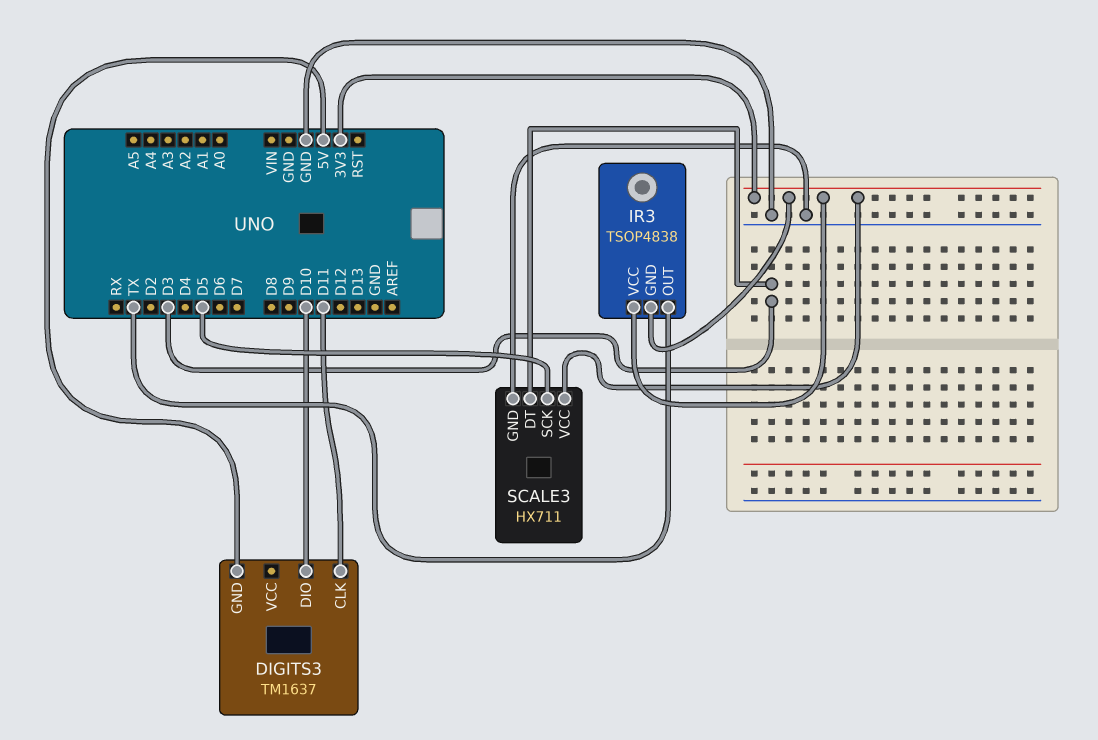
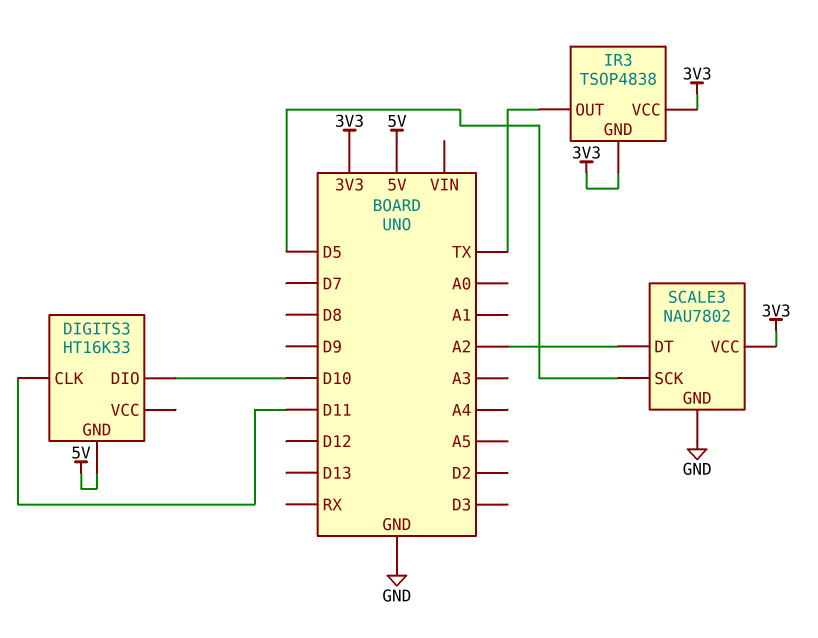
DIGITS3: TM1637 -> HT16K33
SCALE3: HX711 -> NAU7802
SCALE3 pin DT: D3 -> A2

